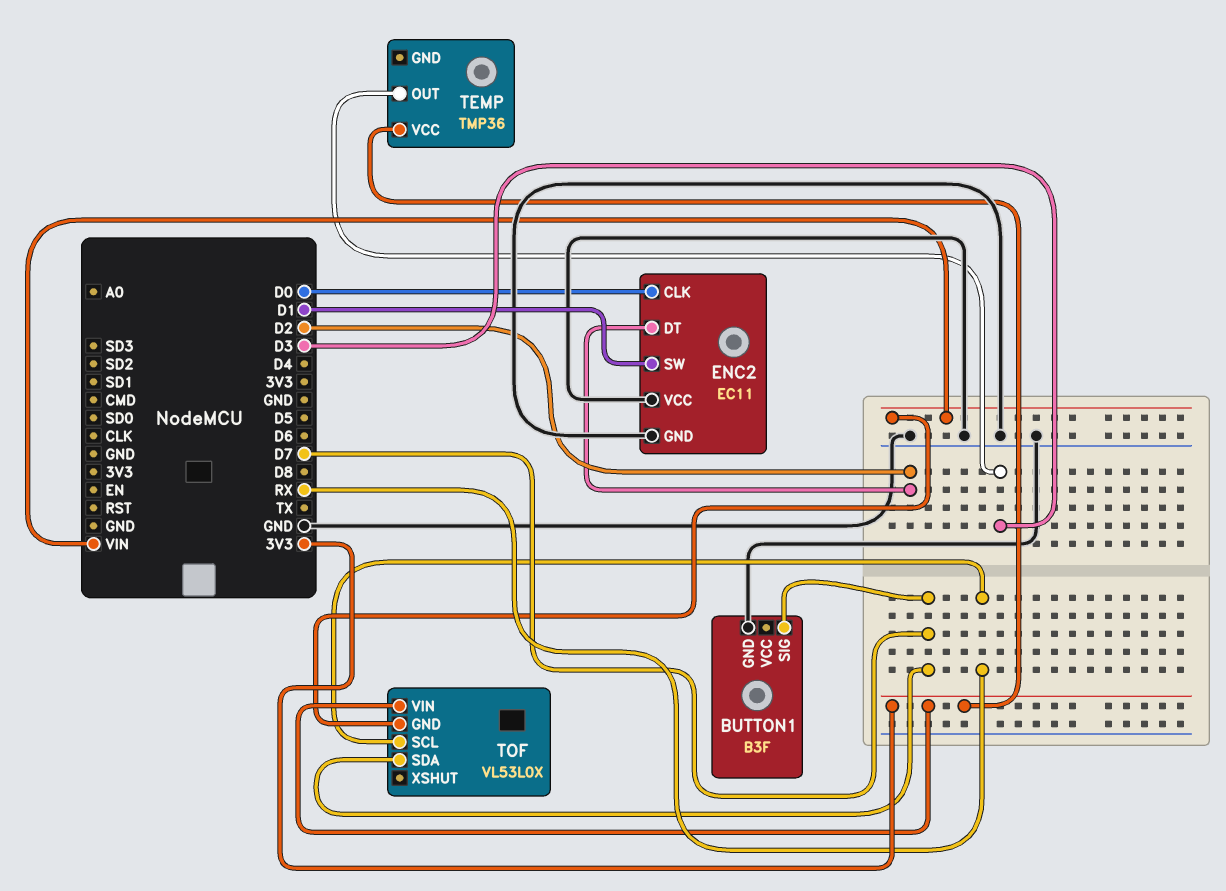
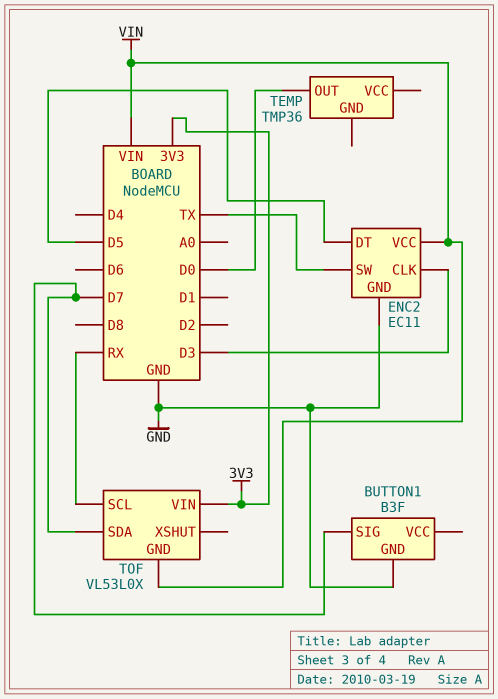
ENC2 pin CLK: D0 -> D3
ENC2 pin DT: D2 -> D5
ENC2 pin SW: D1 -> TX
ENC2 pin VCC: GND -> VIN
TEMP pin OUT: D3 -> D0
TEMP pin VCC: 3V3 -> none

